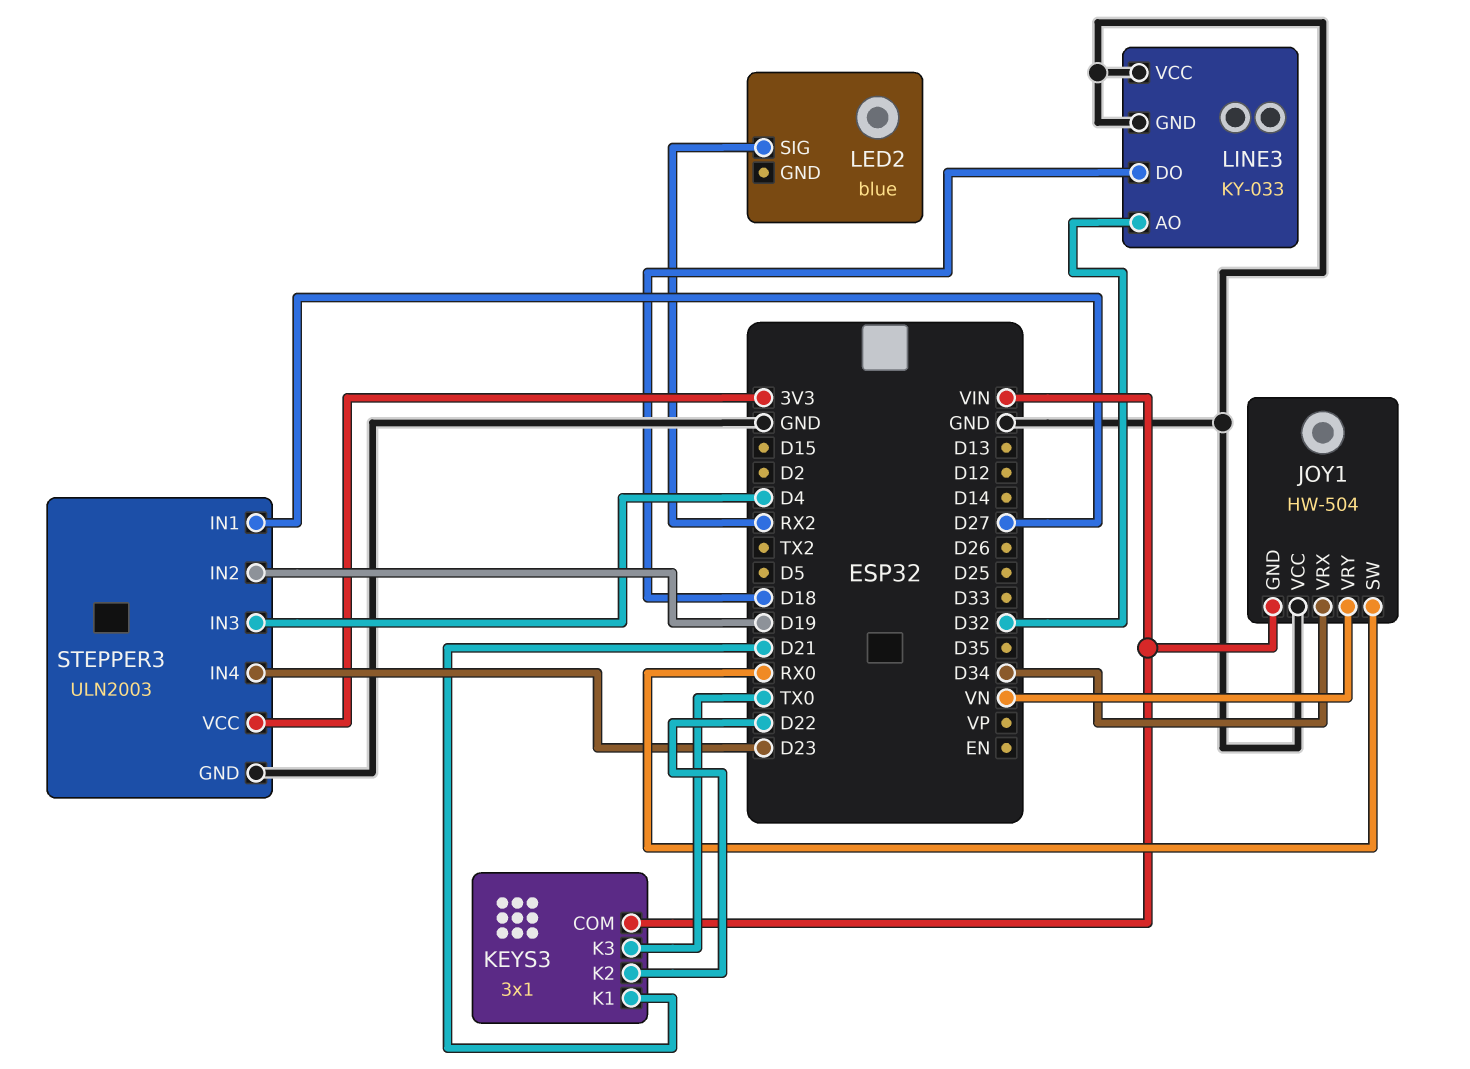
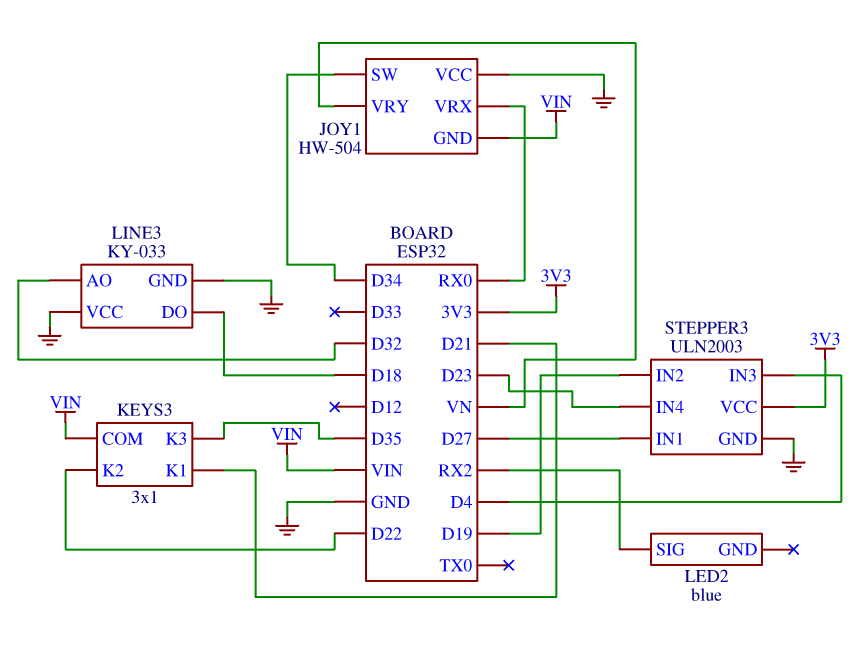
JOY1 pin SW: RX0 -> D34
JOY1 pin VRX: D34 -> RX0
KEYS3 pin K3: TX0 -> D35

